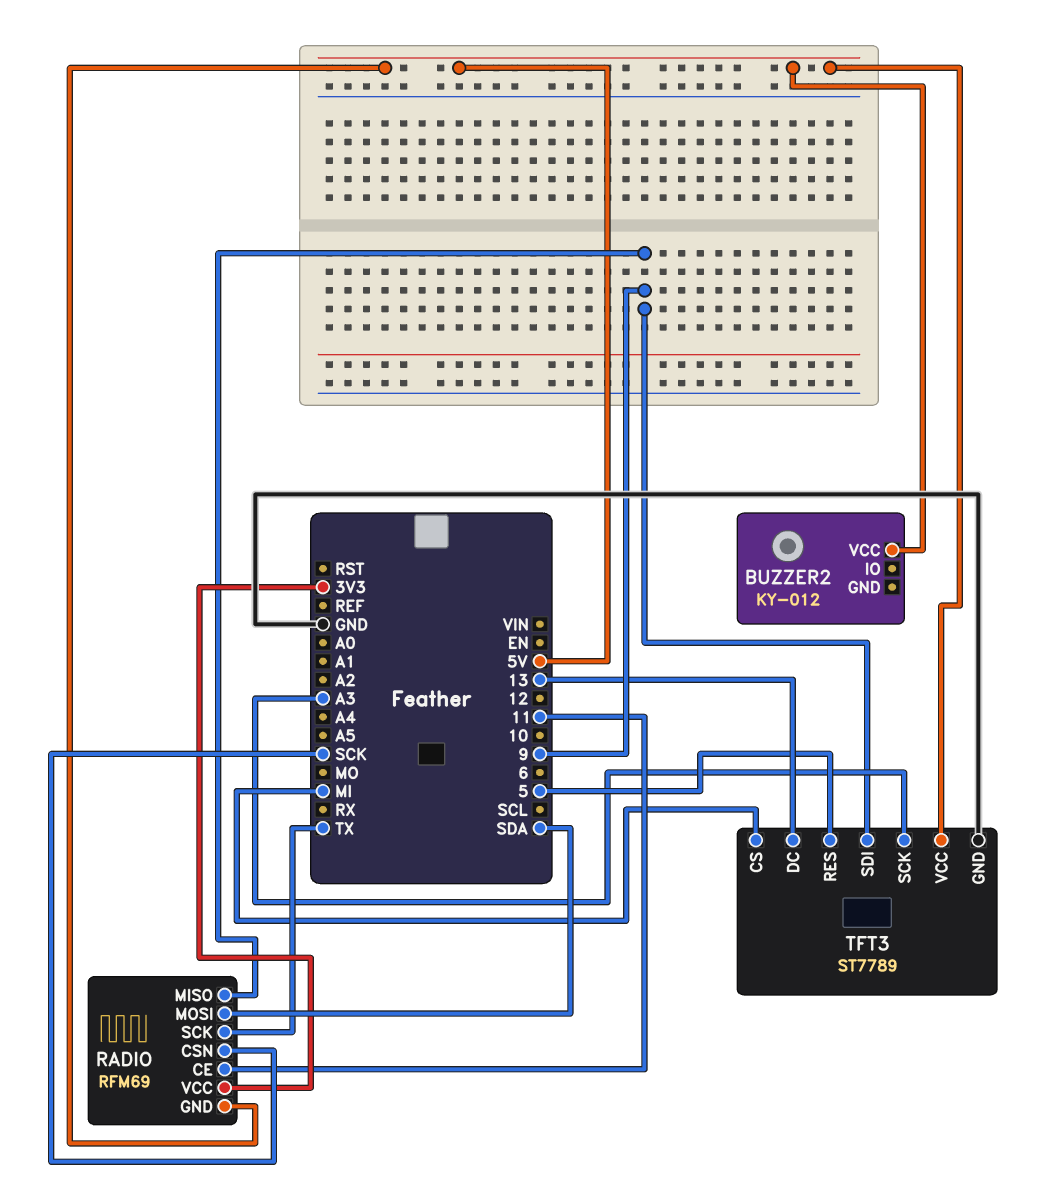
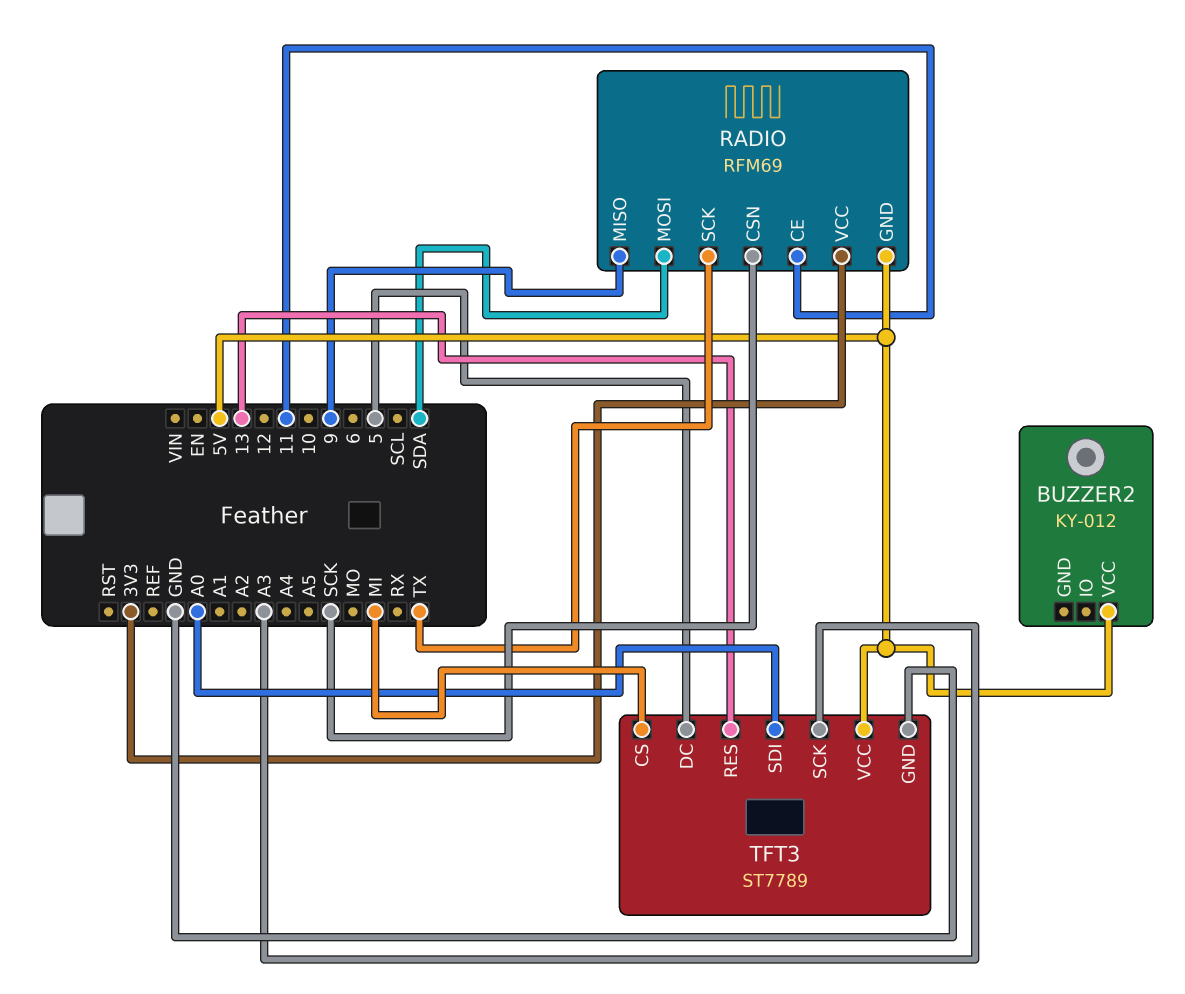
TFT3 pin DC: 13 -> 5
TFT3 pin RES: 5 -> 13
TFT3 pin SDI: 9 -> A0

